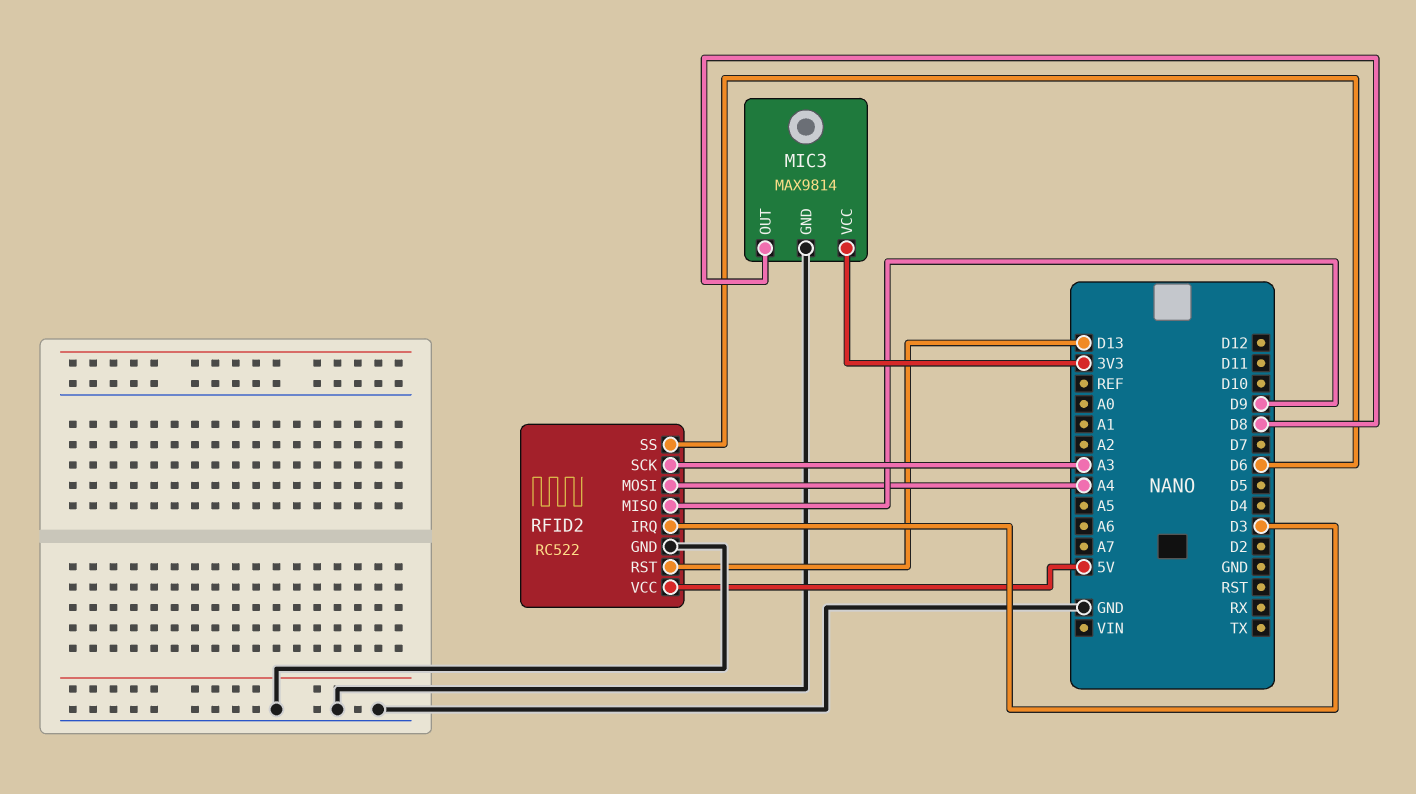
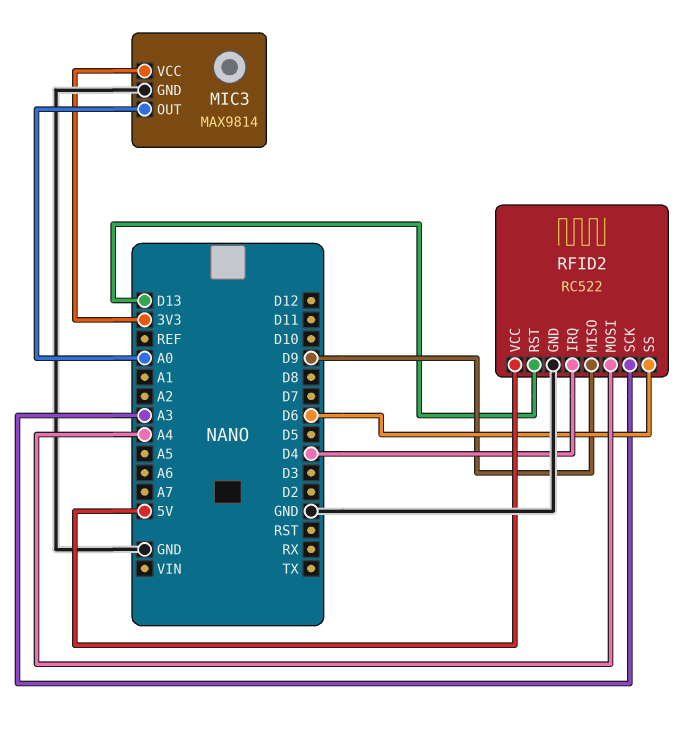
MIC3 pin OUT: D8 -> A0
RFID2 pin IRQ: D3 -> D4

